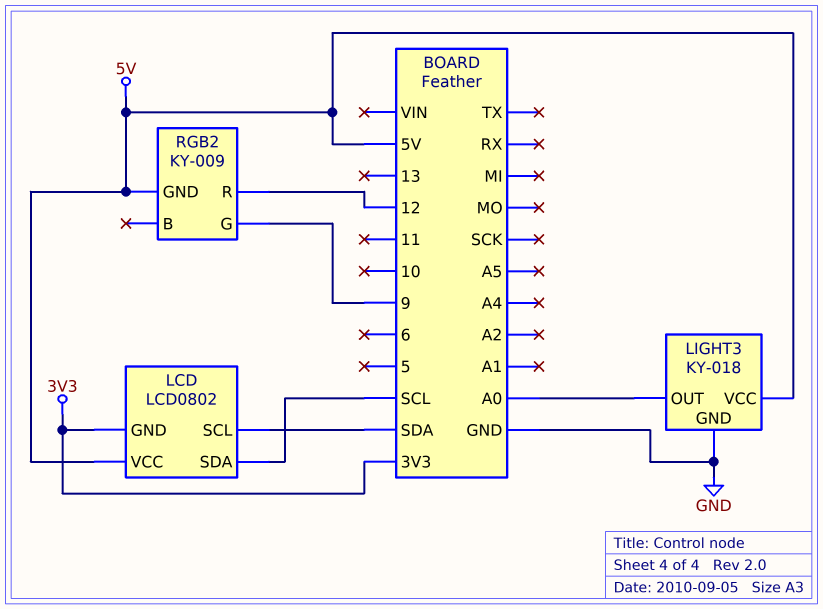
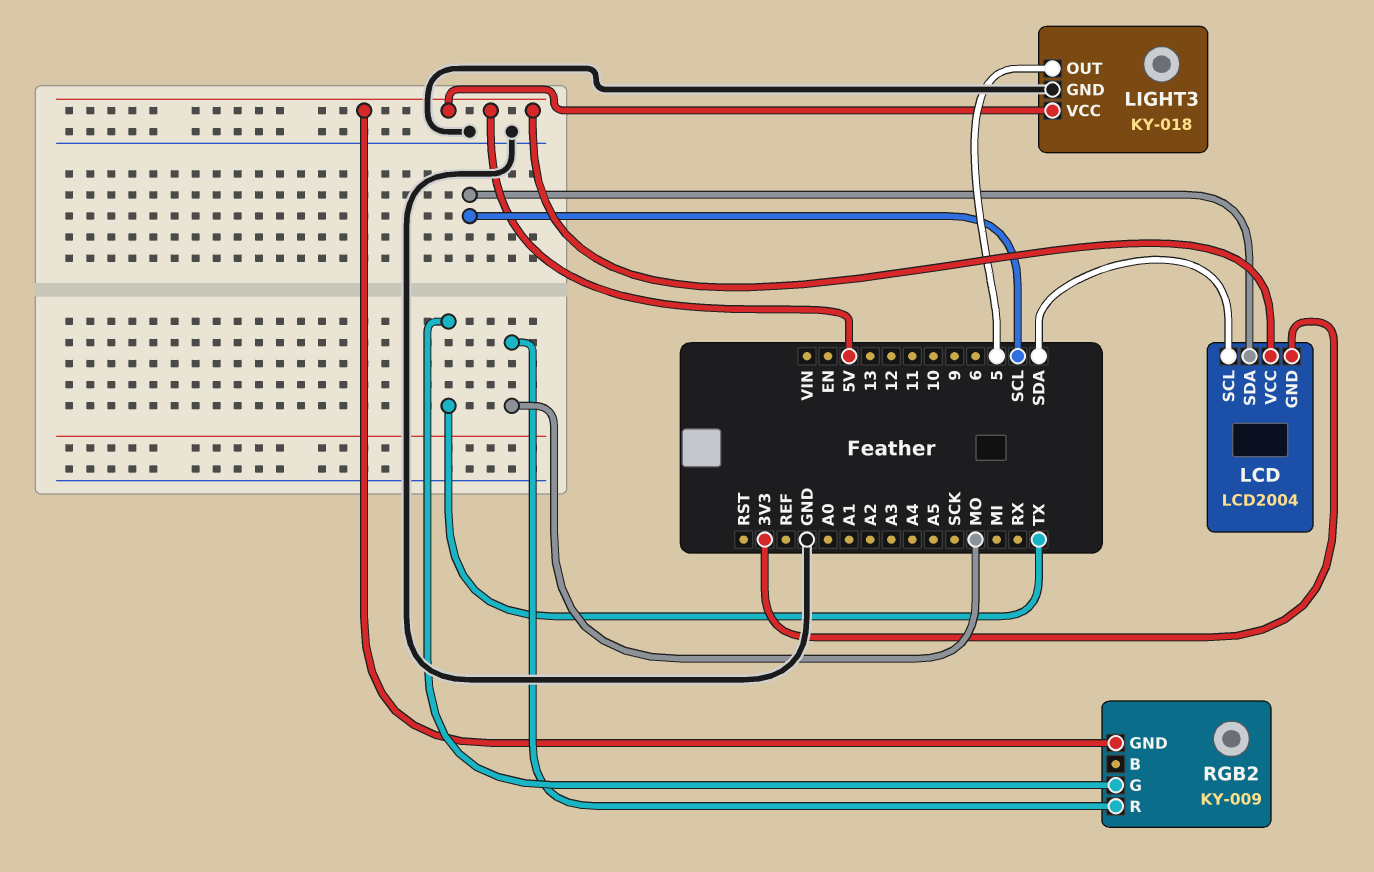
LCD: LCD0802 -> LCD2004
LIGHT3 pin OUT: A0 -> 5
RGB2 pin G: 9 -> TX
RGB2 pin R: 12 -> MO

